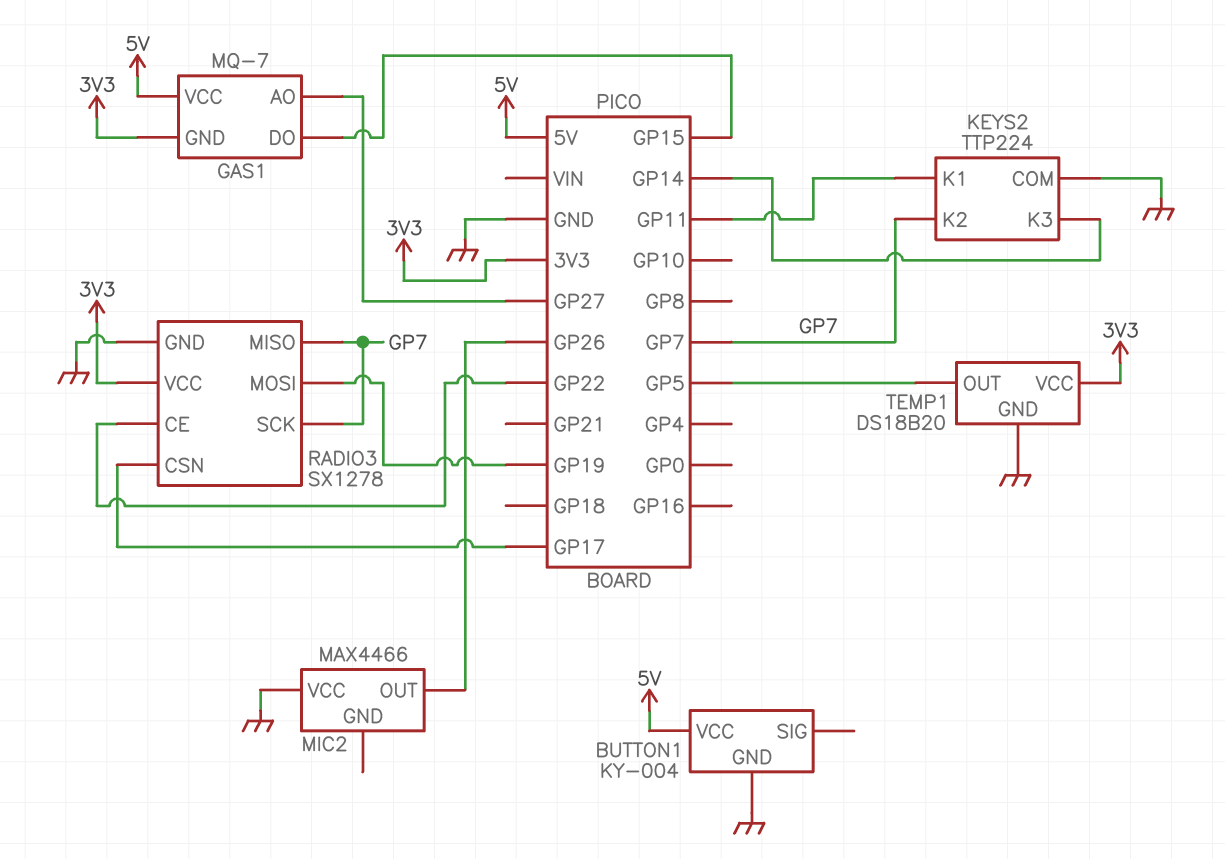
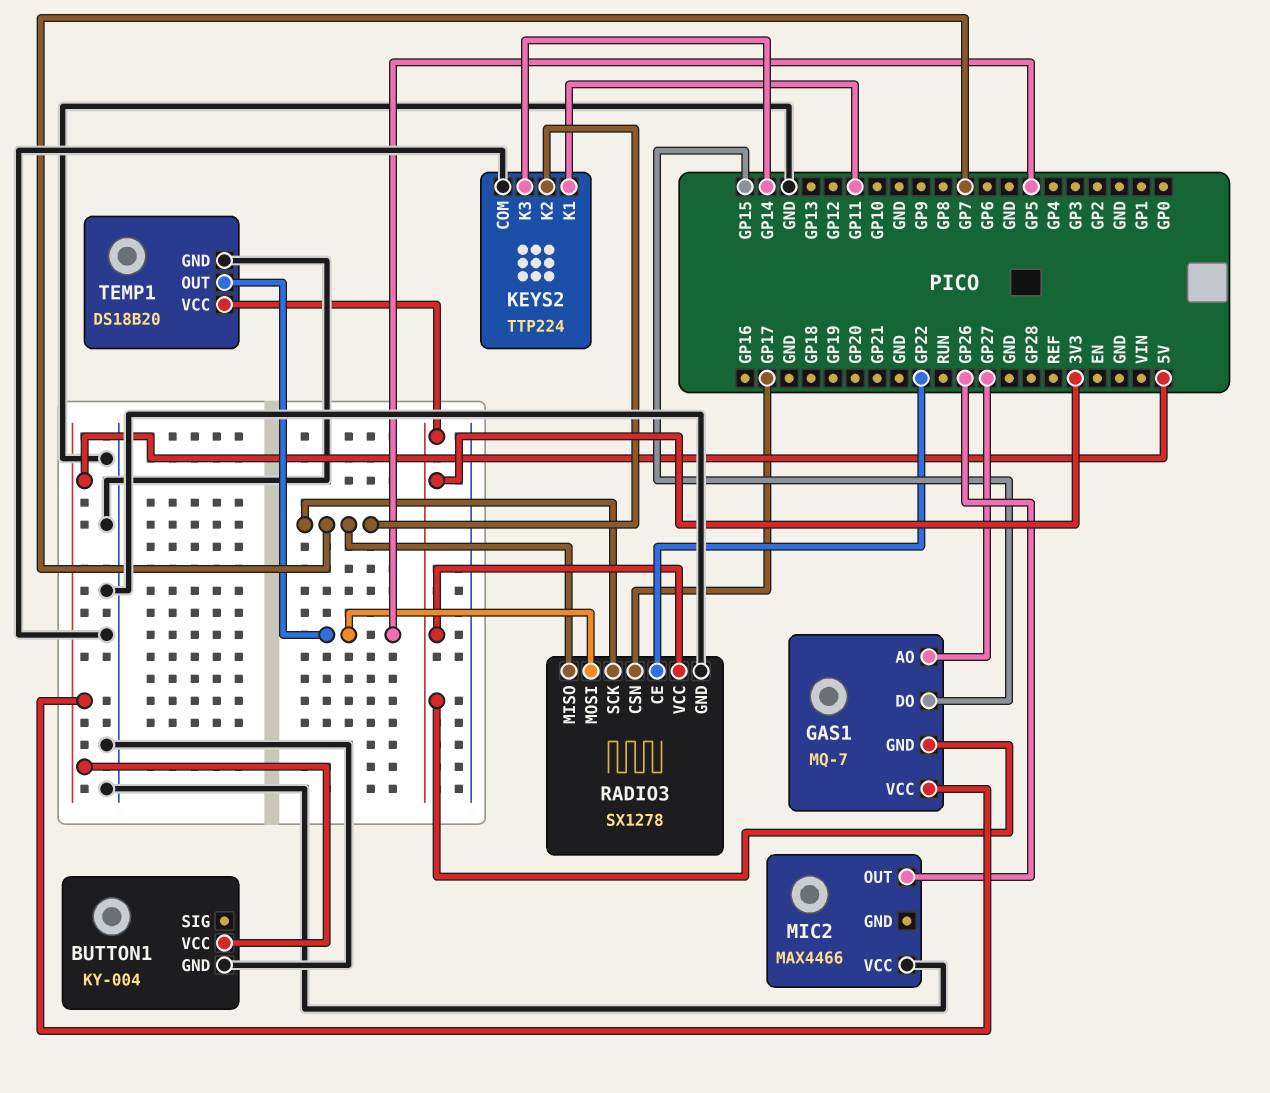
RADIO3 pin MOSI: GP19 -> GP5

